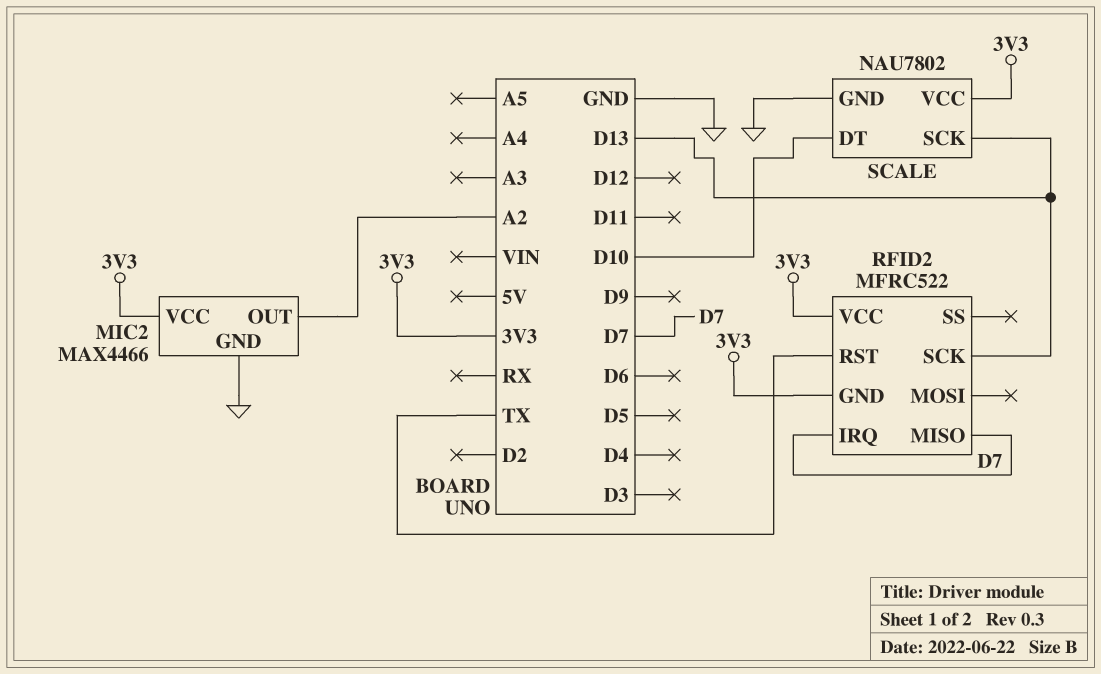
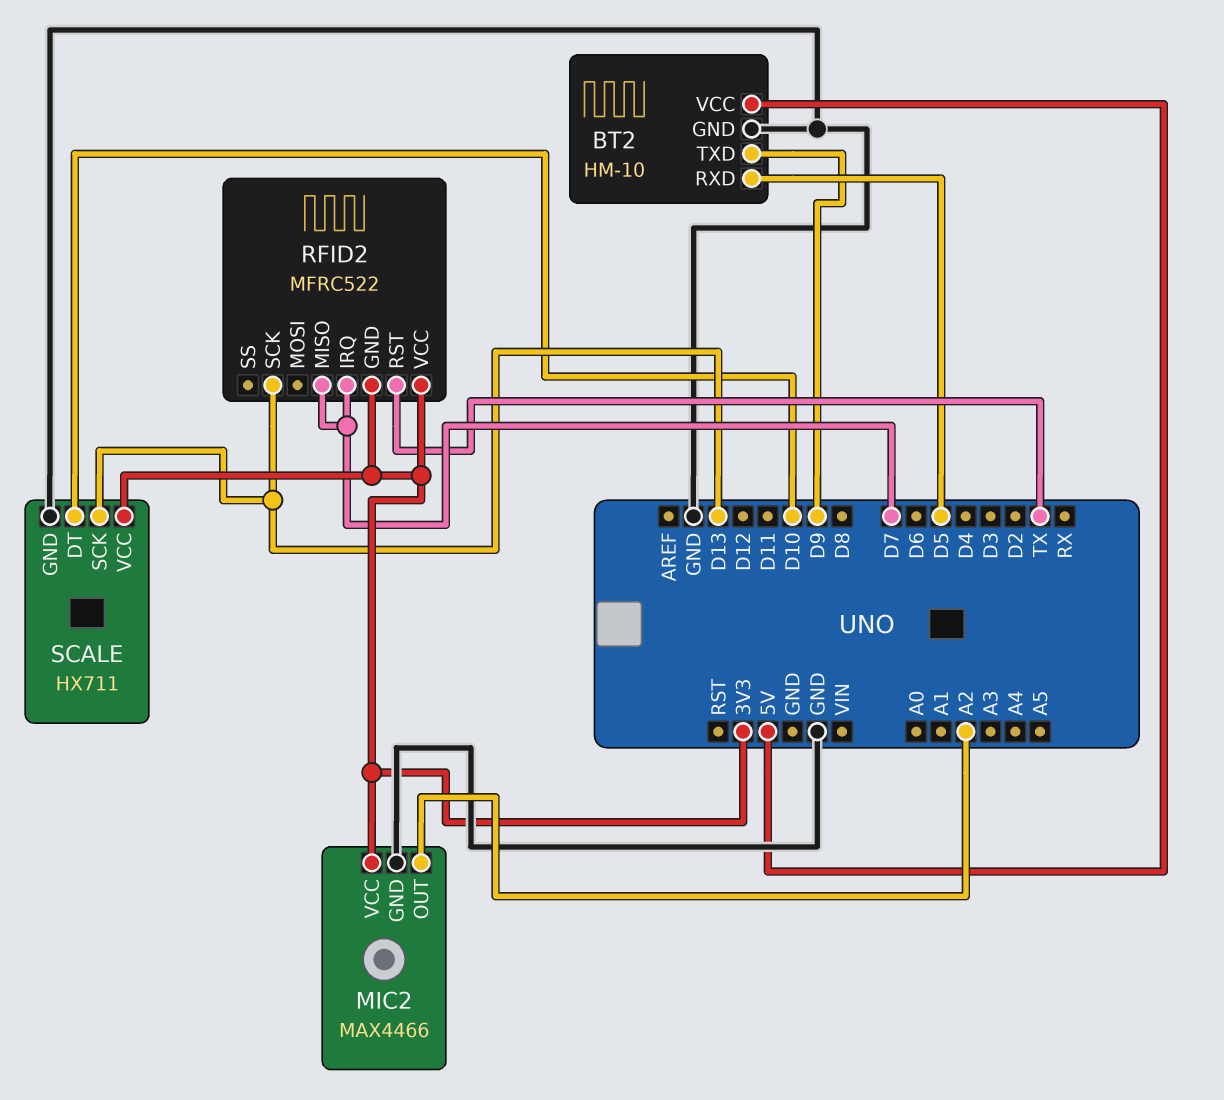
BT2: none -> HM-10
BT2 pin GND: none -> GND
BT2 pin RXD: none -> D5
BT2 pin TXD: none -> D9
BT2 pin VCC: none -> 5V
SCALE: NAU7802 -> HX711

